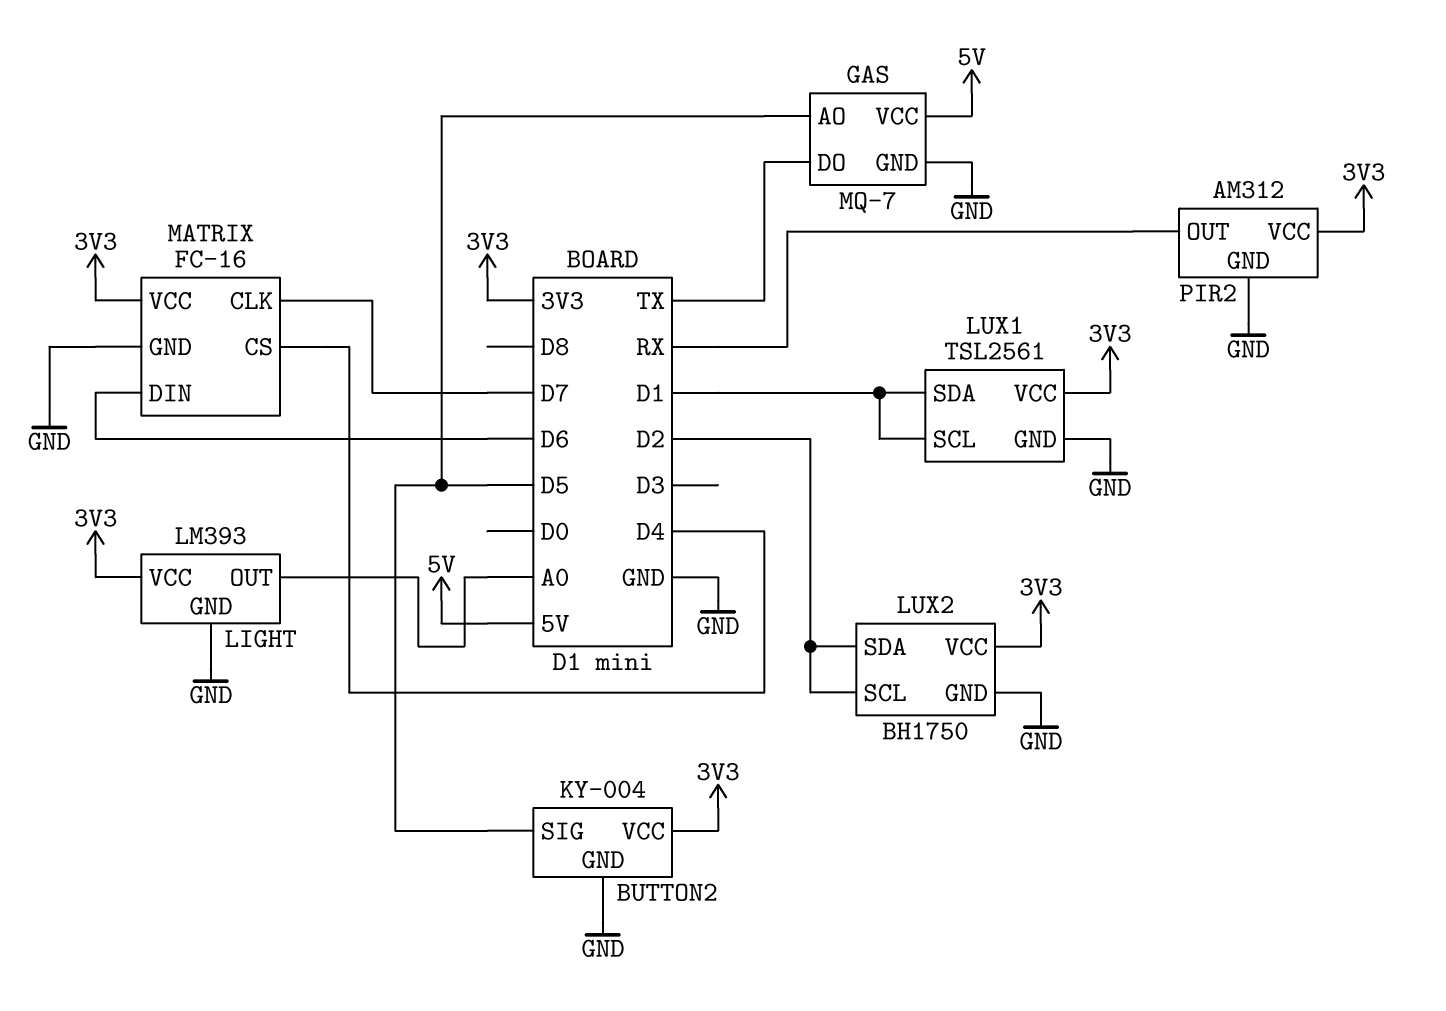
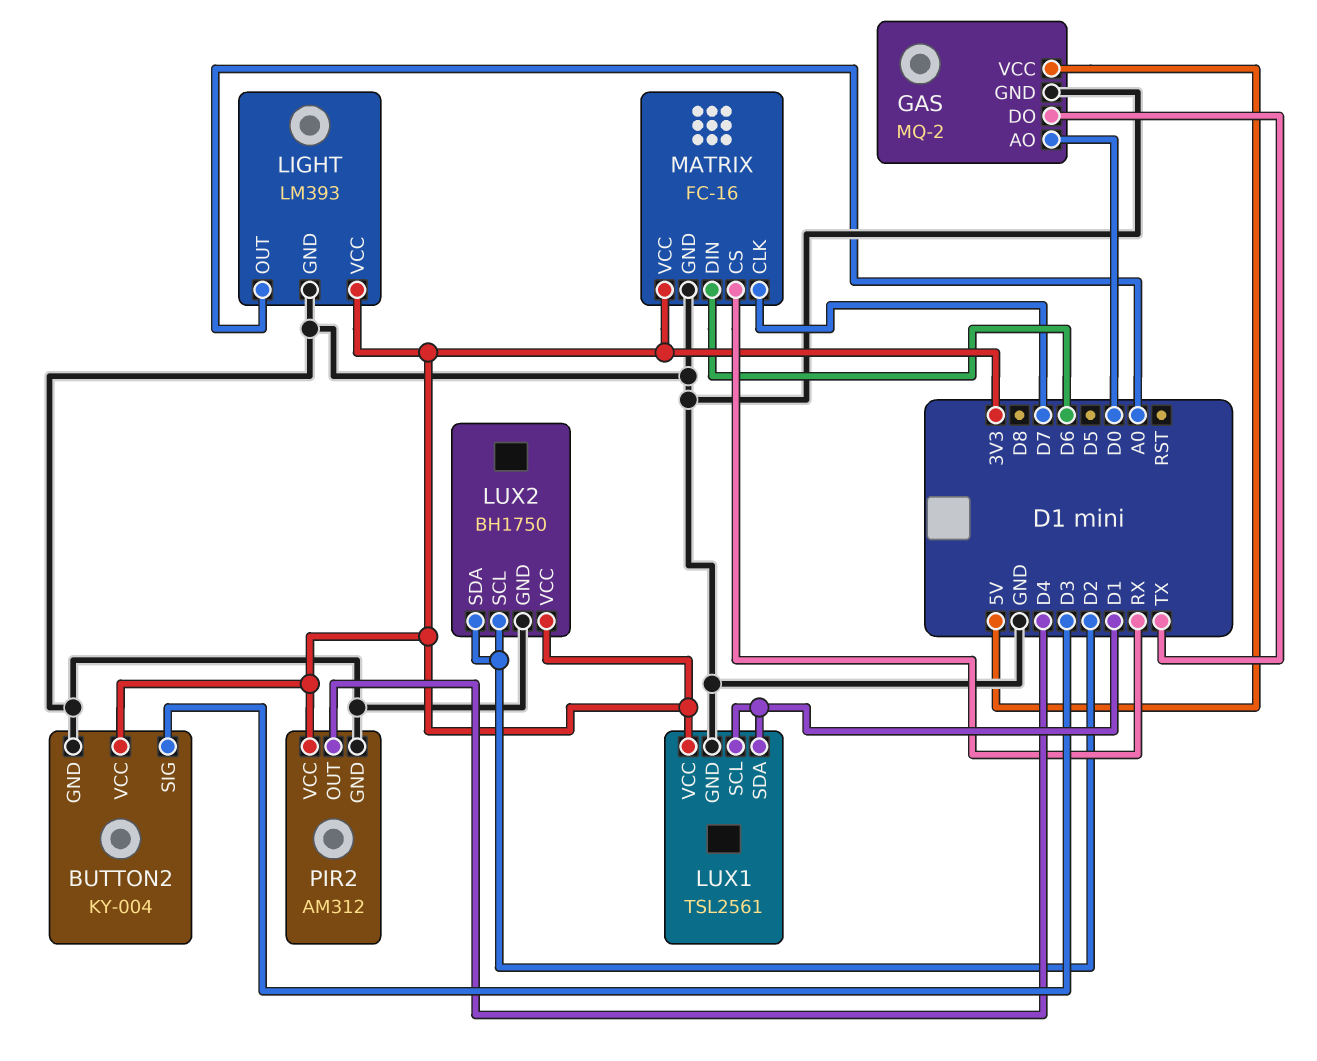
BUTTON2 pin SIG: D5 -> D3
GAS: MQ-7 -> MQ-2
GAS pin AO: D5 -> D0
MATRIX pin CS: D4 -> RX
PIR2 pin OUT: RX -> D4

